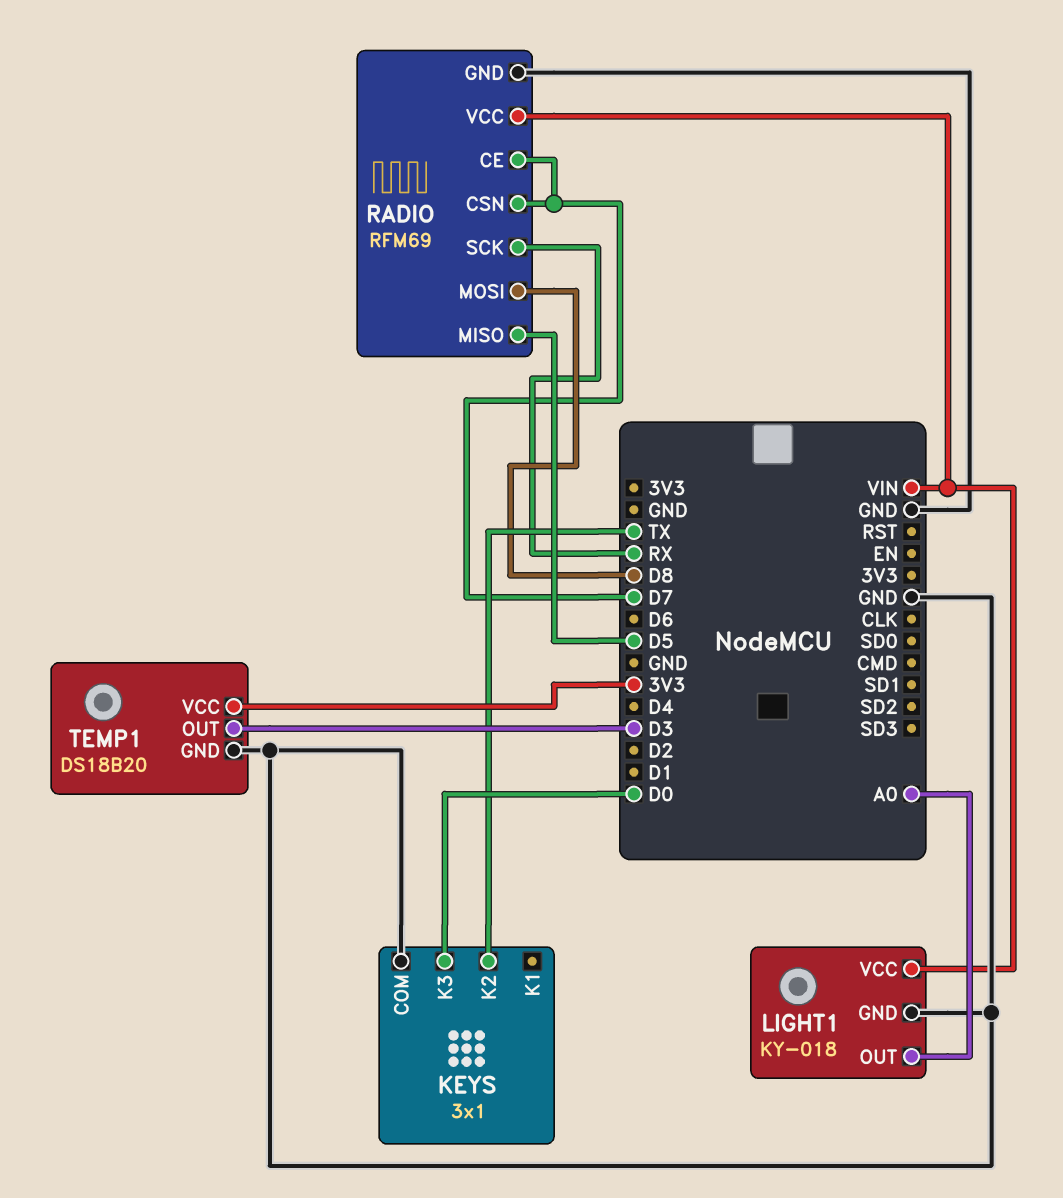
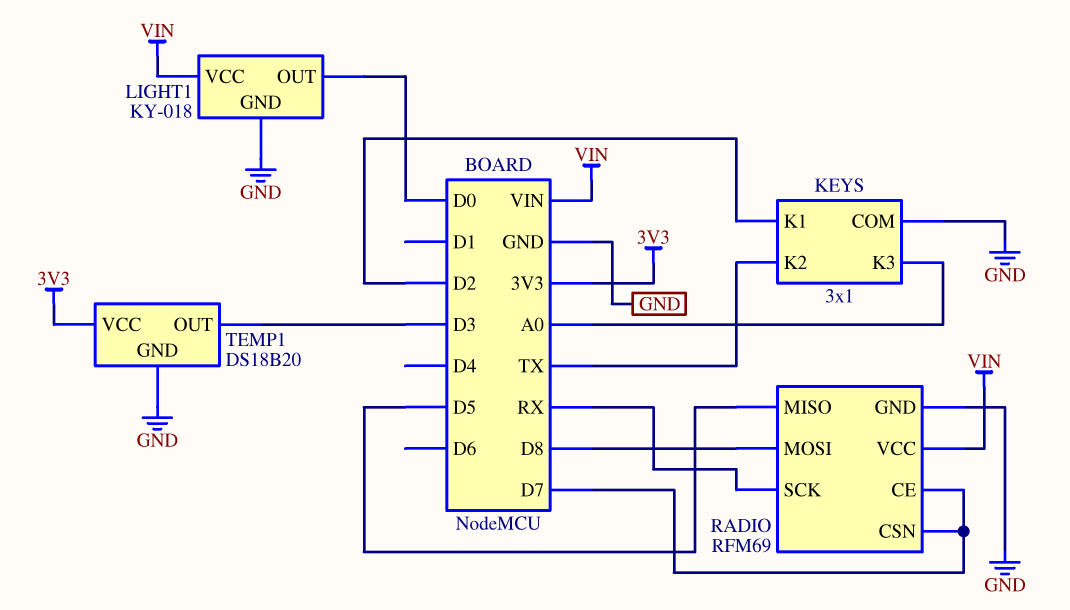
KEYS pin K1: none -> D2
KEYS pin K3: D0 -> A0
LIGHT1 pin OUT: A0 -> D0

